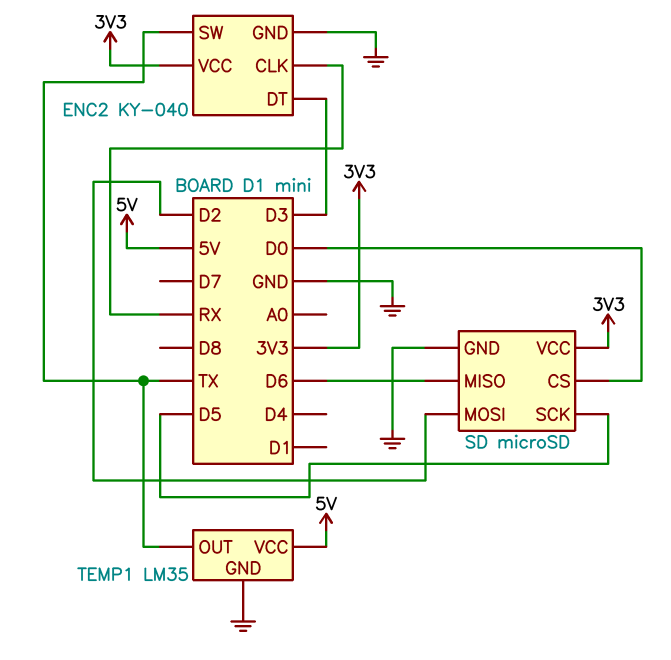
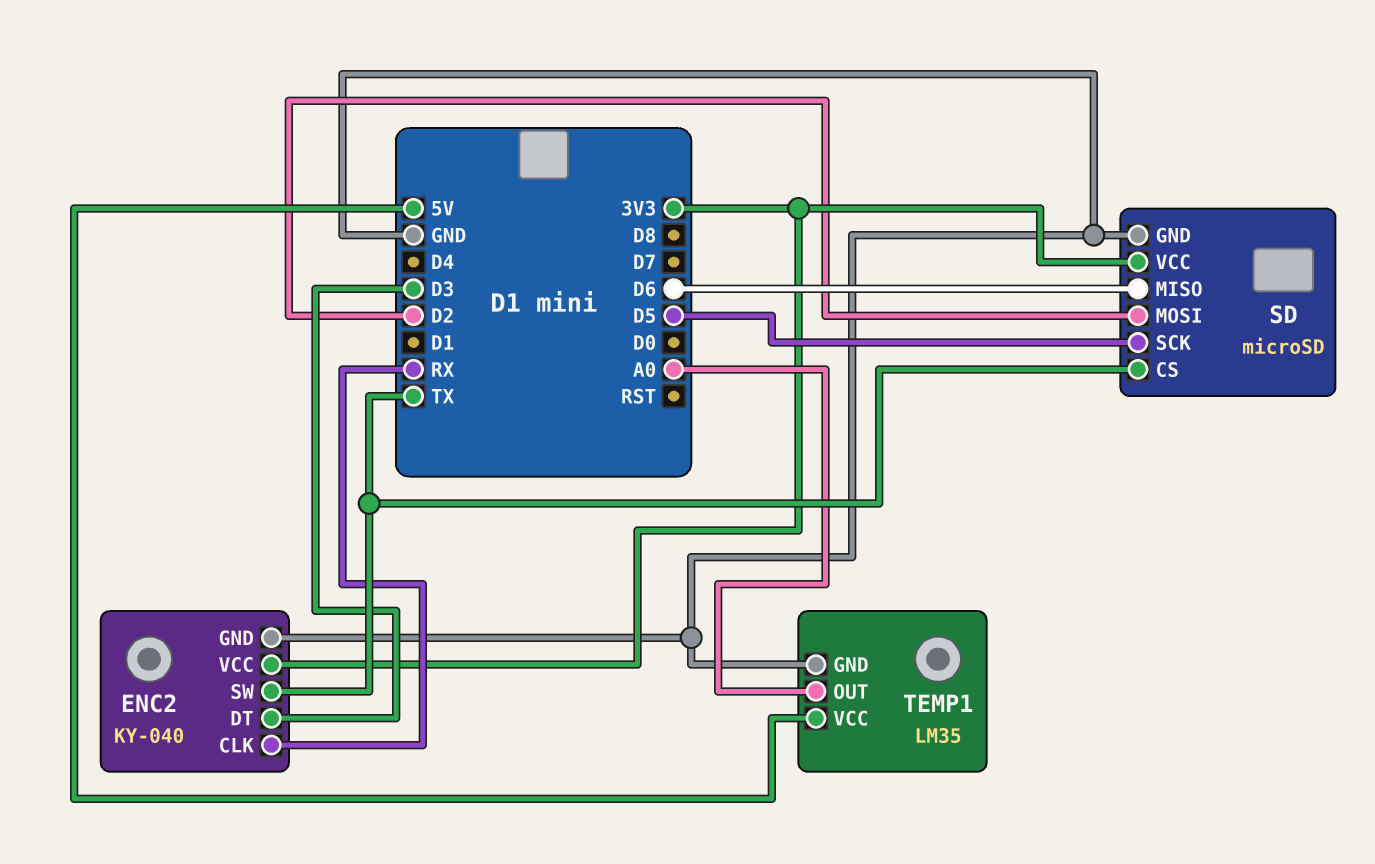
SD pin CS: D0 -> TX
TEMP1 pin OUT: TX -> A0

